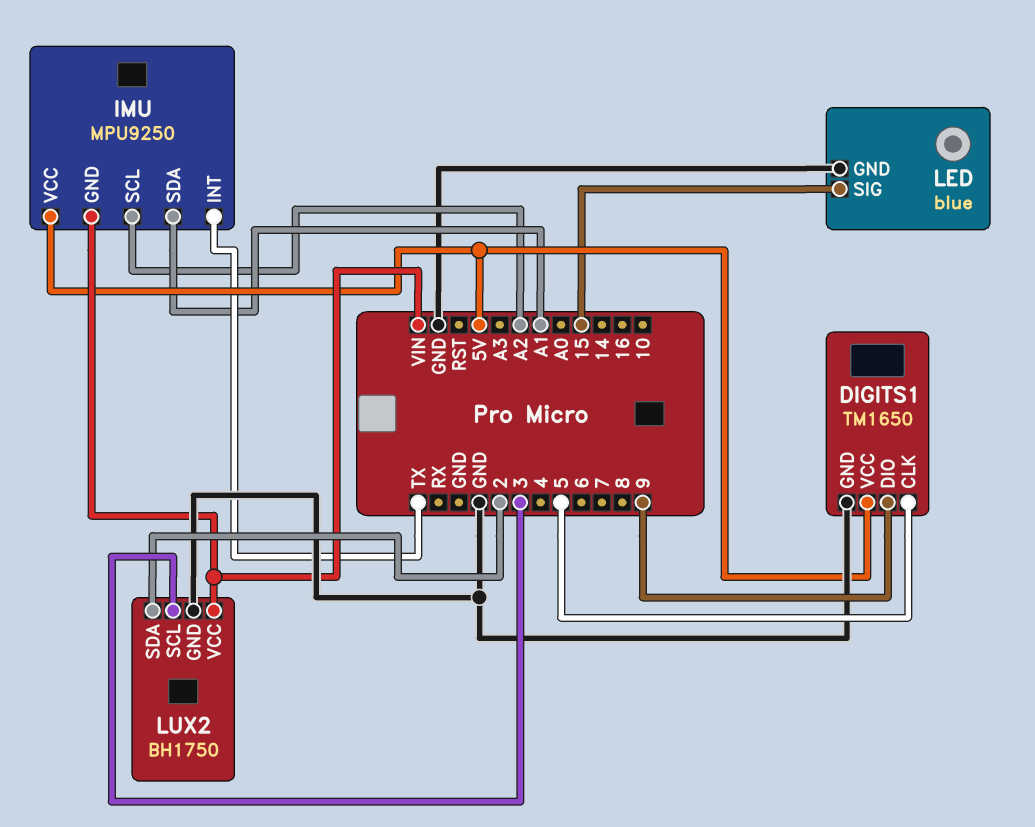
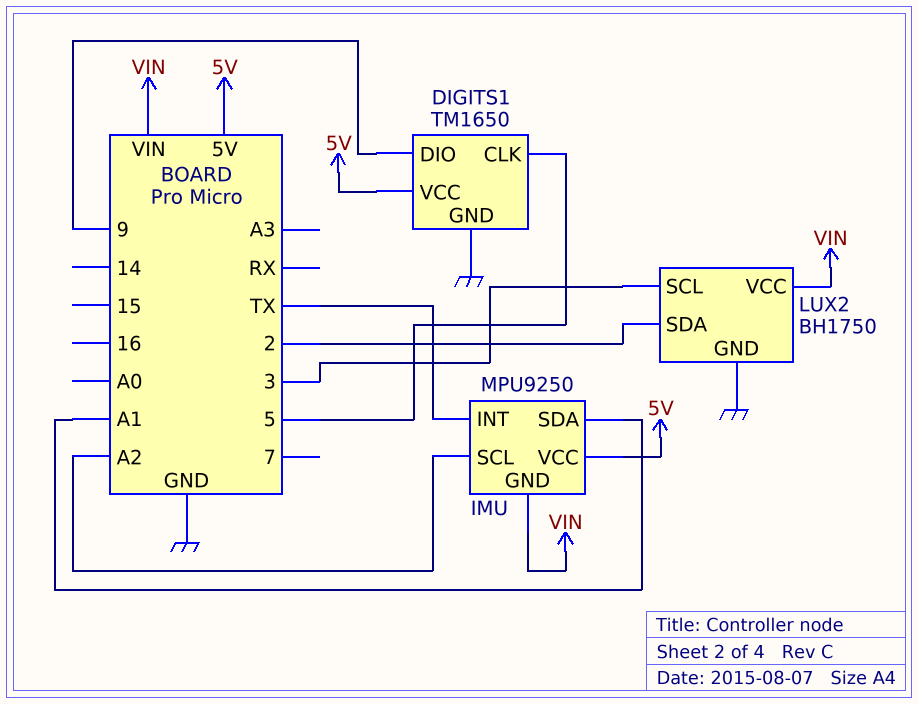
LED: blue -> none
LED pin GND: GND -> none
LED pin SIG: 15 -> none

